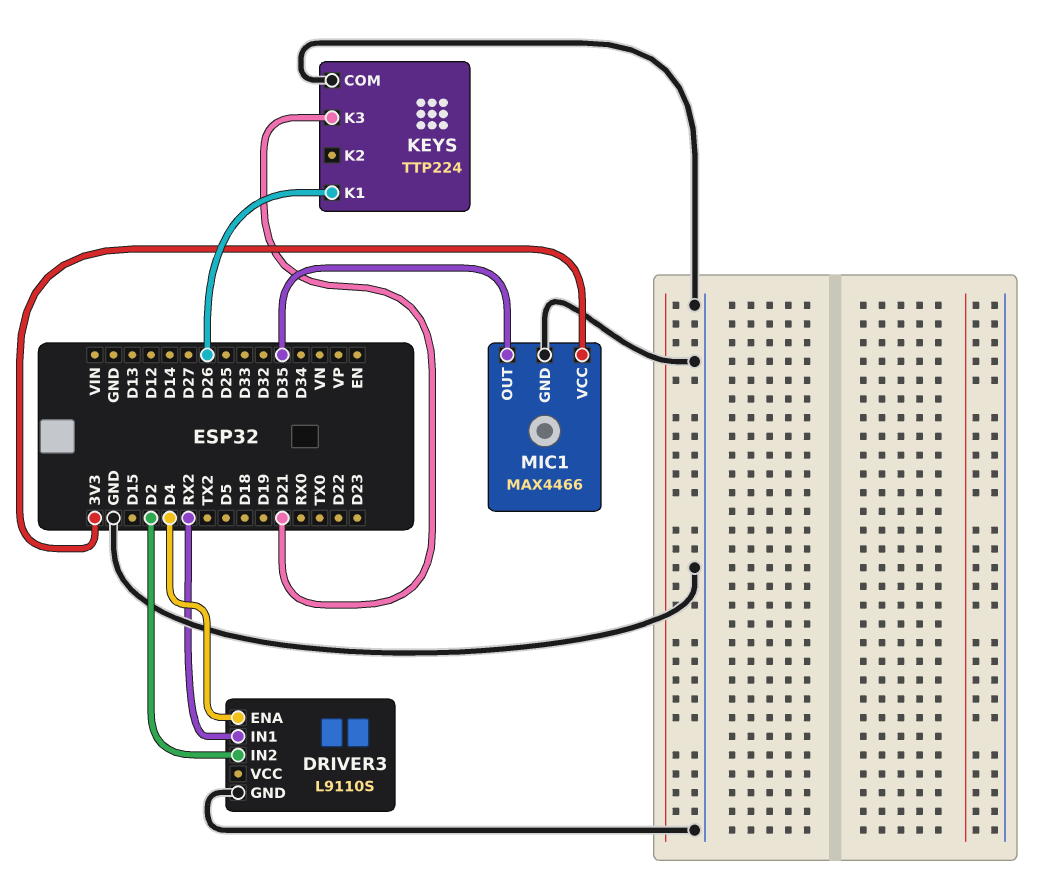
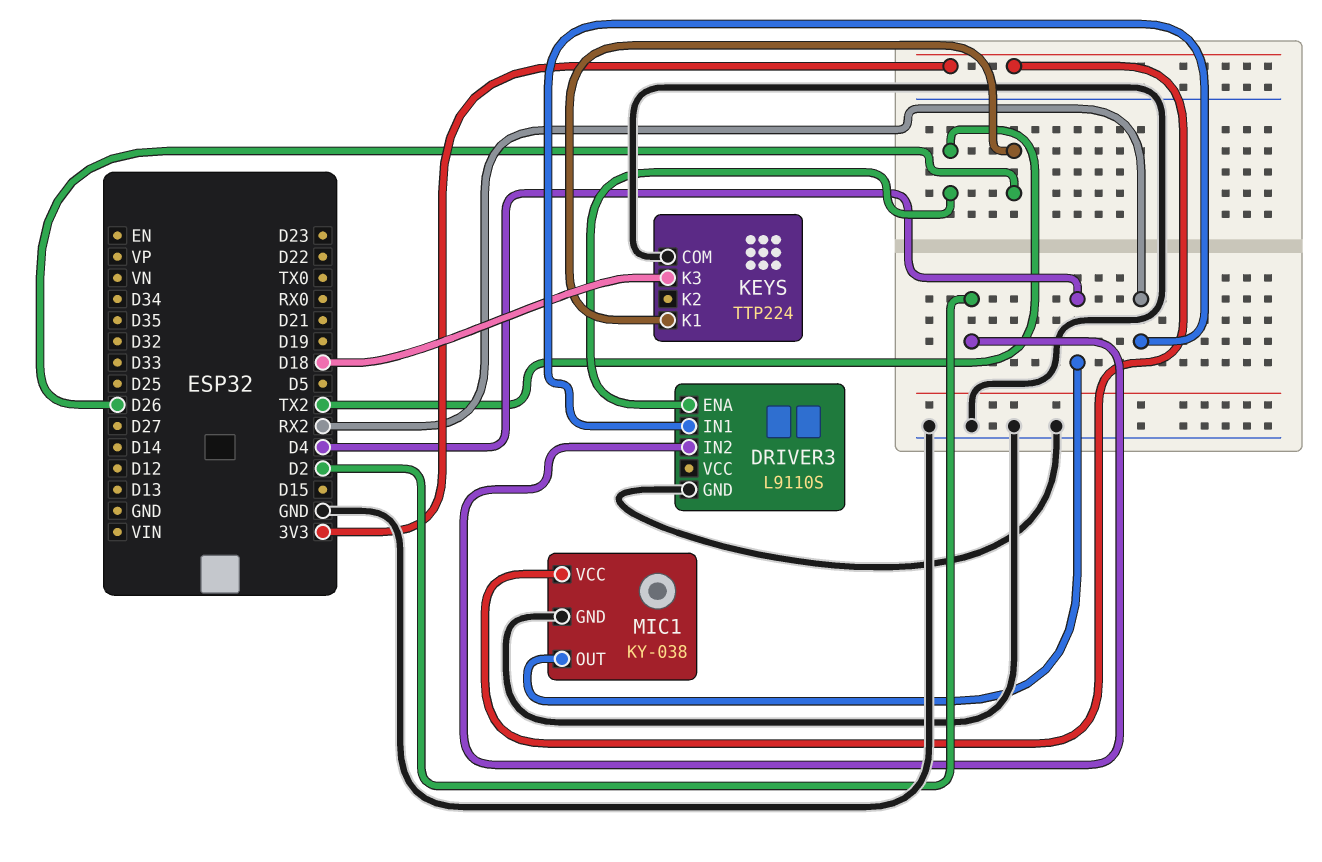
DRIVER3 pin ENA: D4 -> TX2
KEYS pin K3: D21 -> D18
MIC1: MAX4466 -> KY-038
MIC1 pin OUT: D35 -> D4

